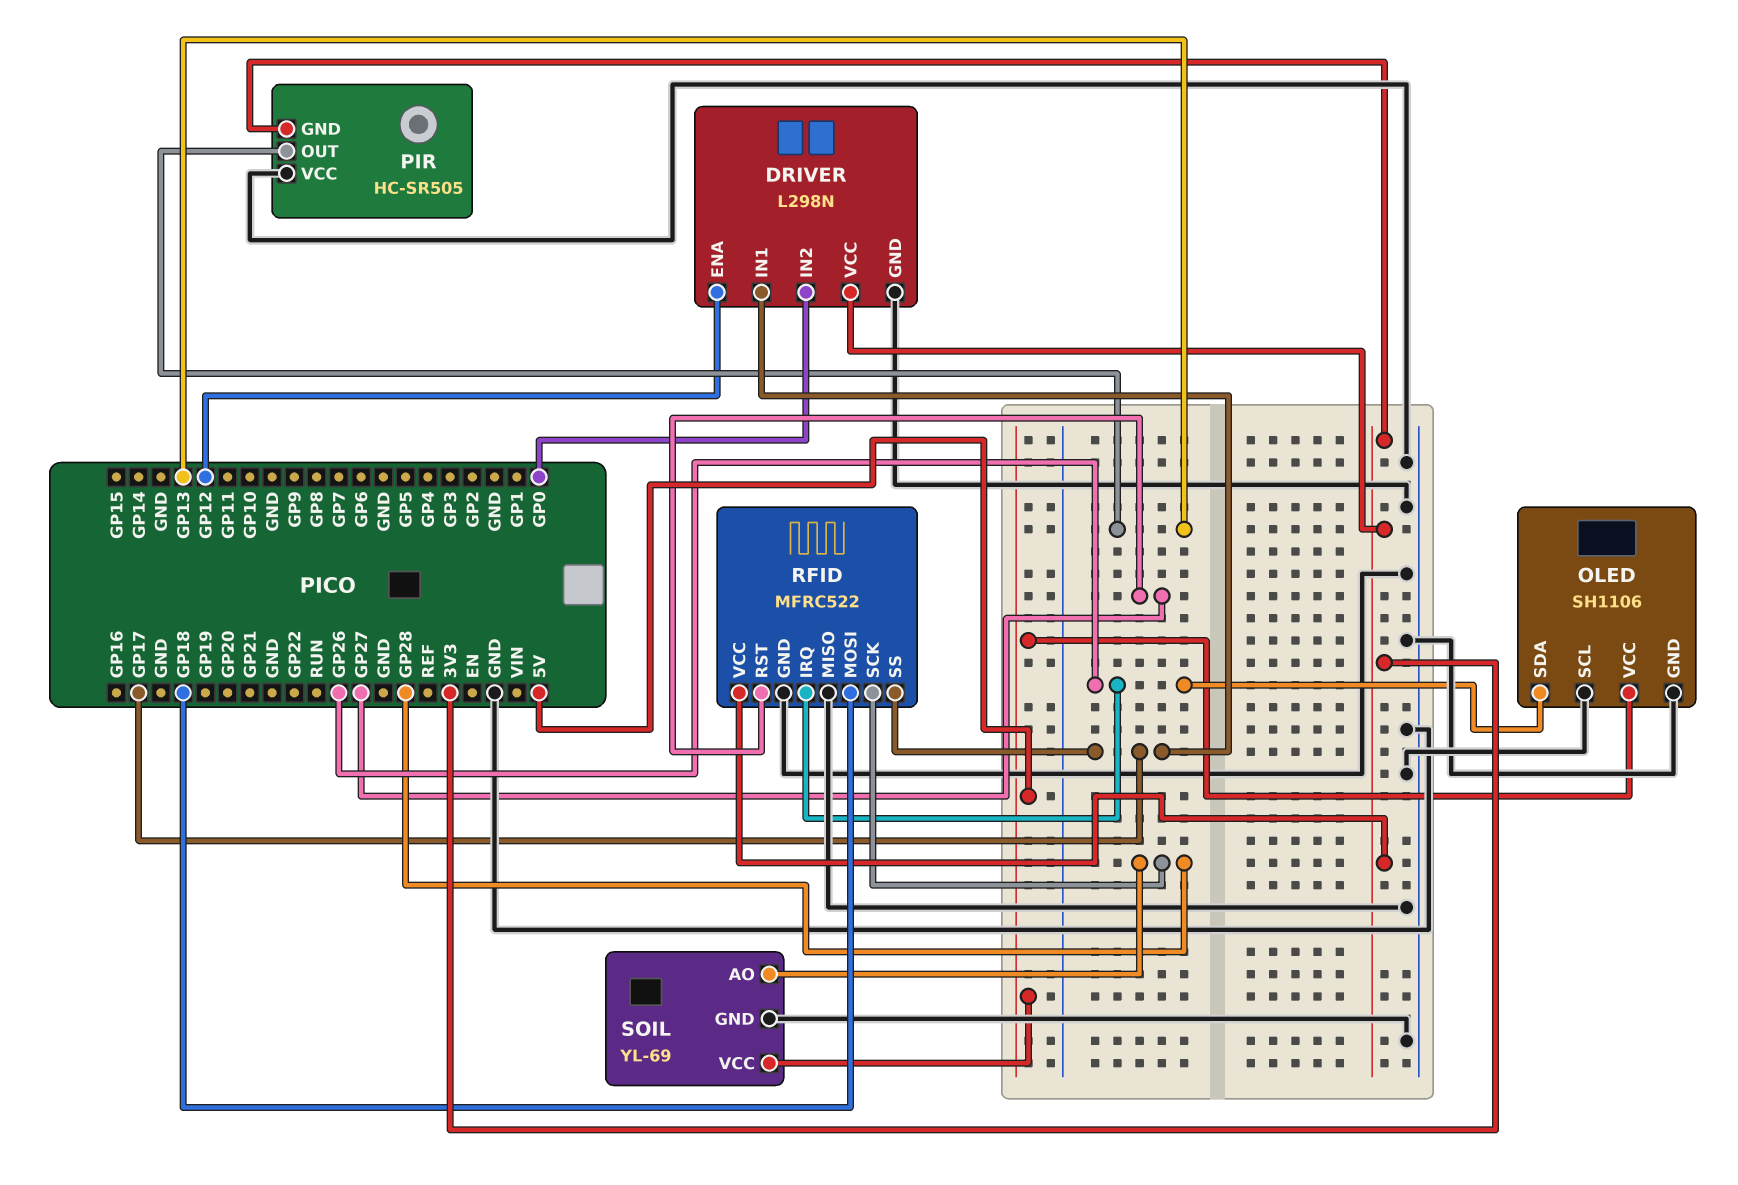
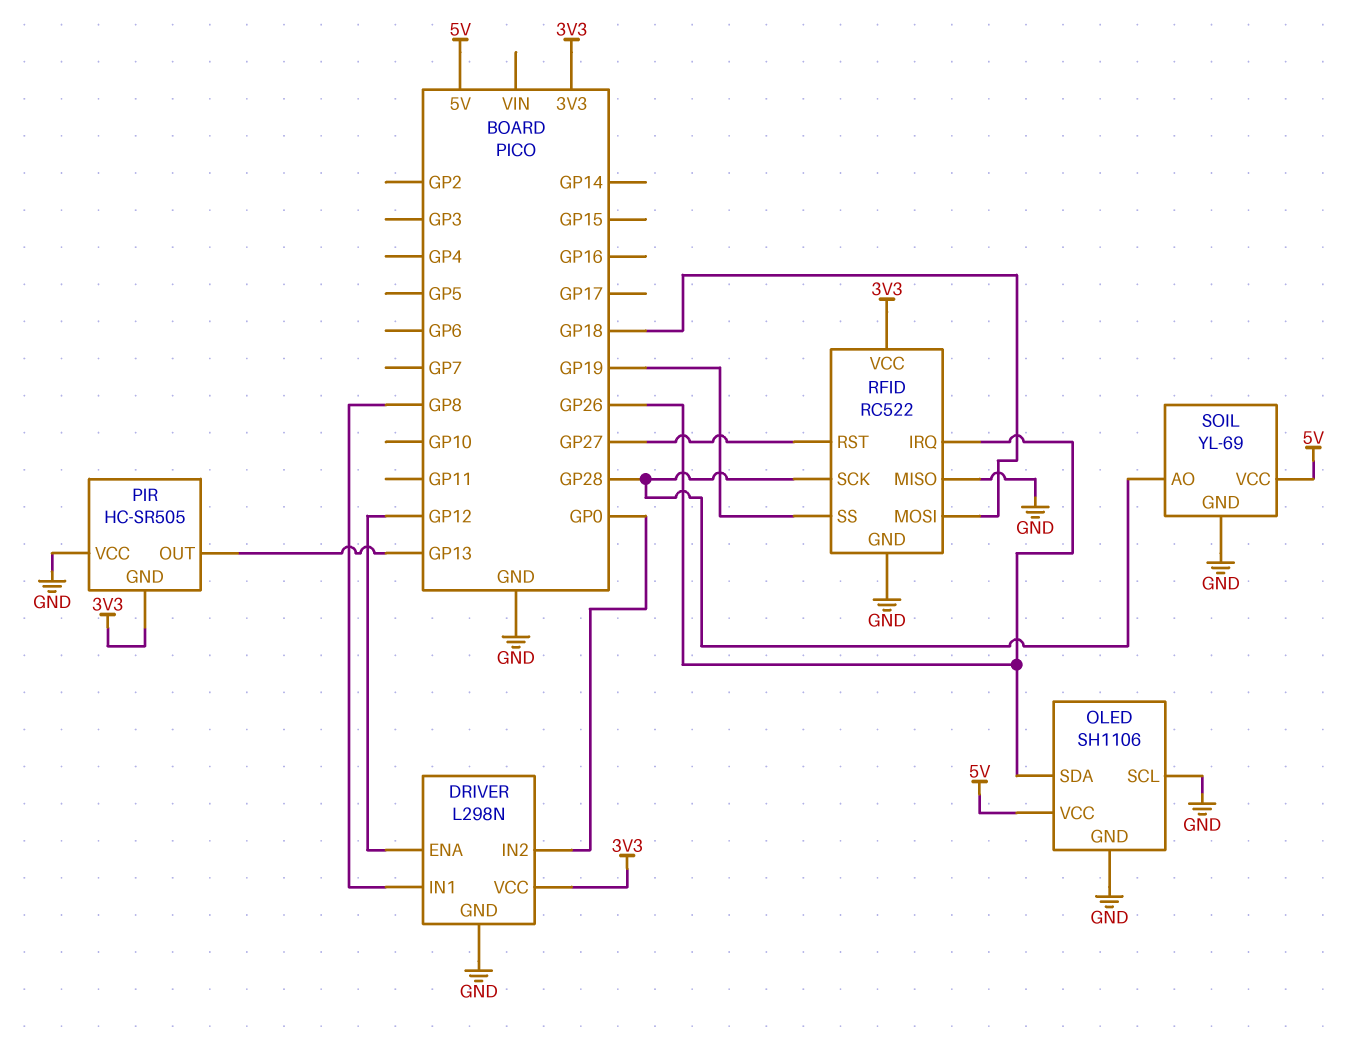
DRIVER pin IN1: GP17 -> GP8
RFID: MFRC522 -> RC522
RFID pin SS: GP17 -> GP19

